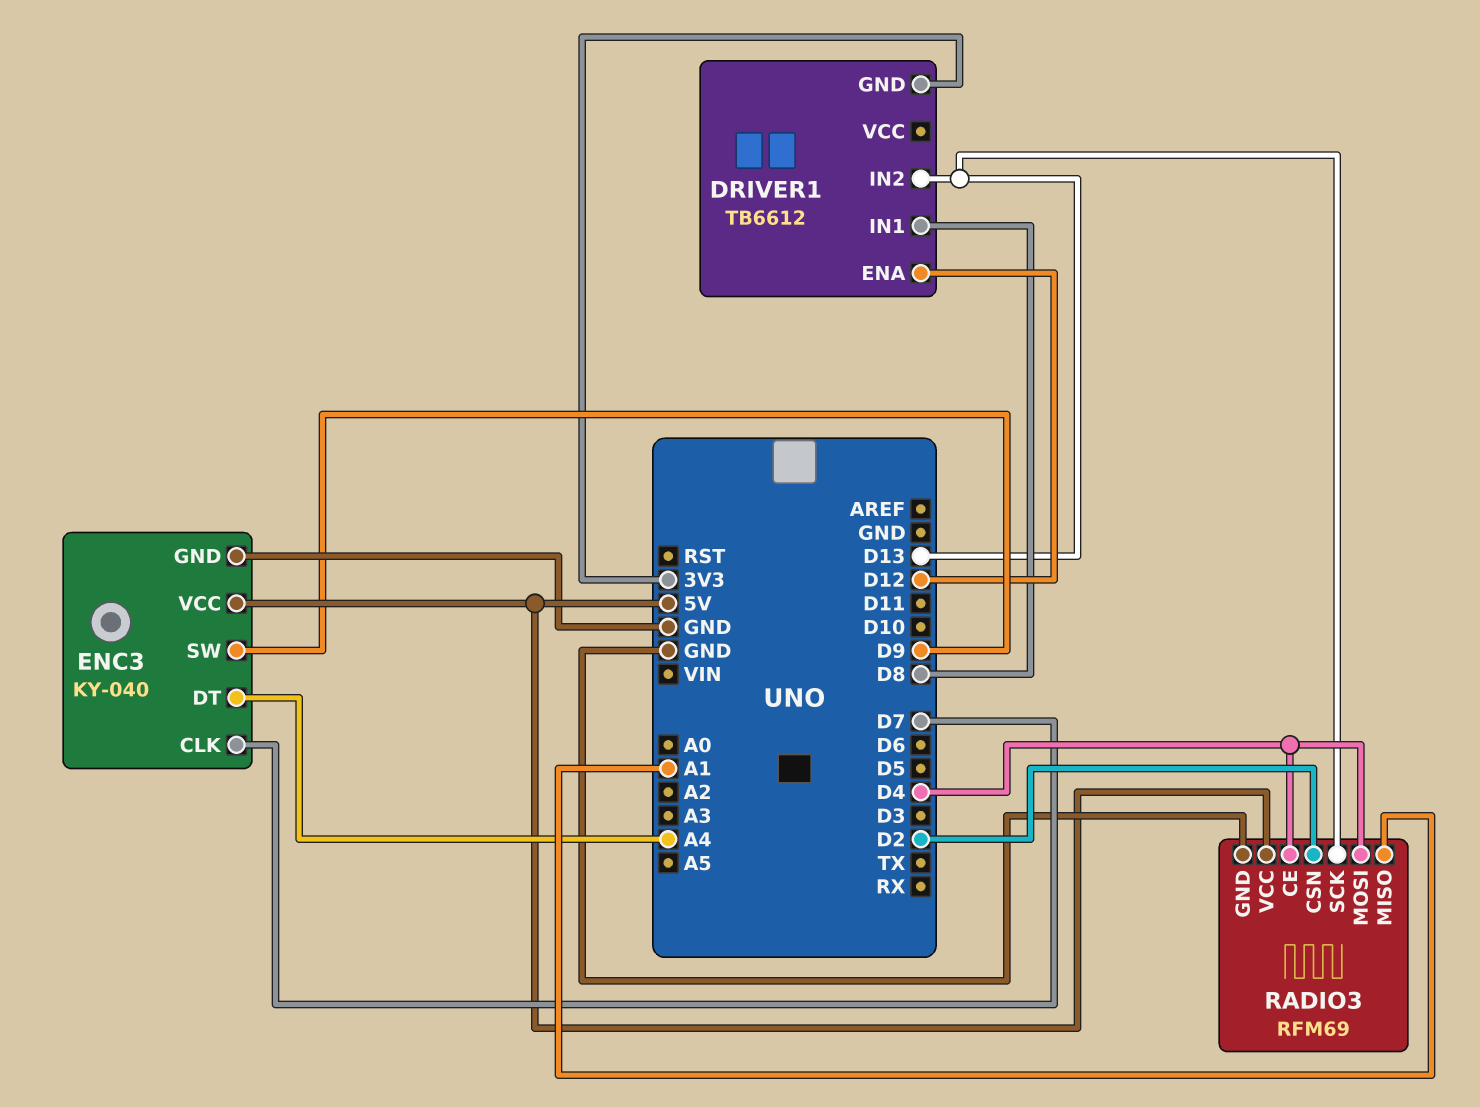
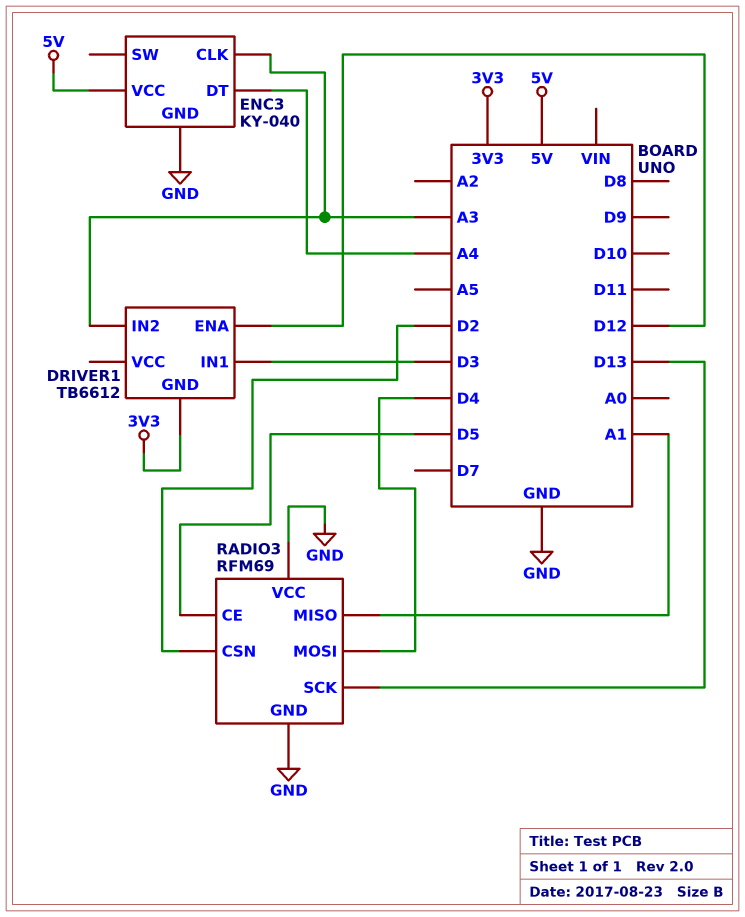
DRIVER1 pin IN1: D8 -> D3
DRIVER1 pin IN2: D13 -> A3
ENC3 pin CLK: D7 -> A3
ENC3 pin SW: D9 -> none
RADIO3 pin CE: D4 -> D5
RADIO3 pin VCC: 5V -> GND

